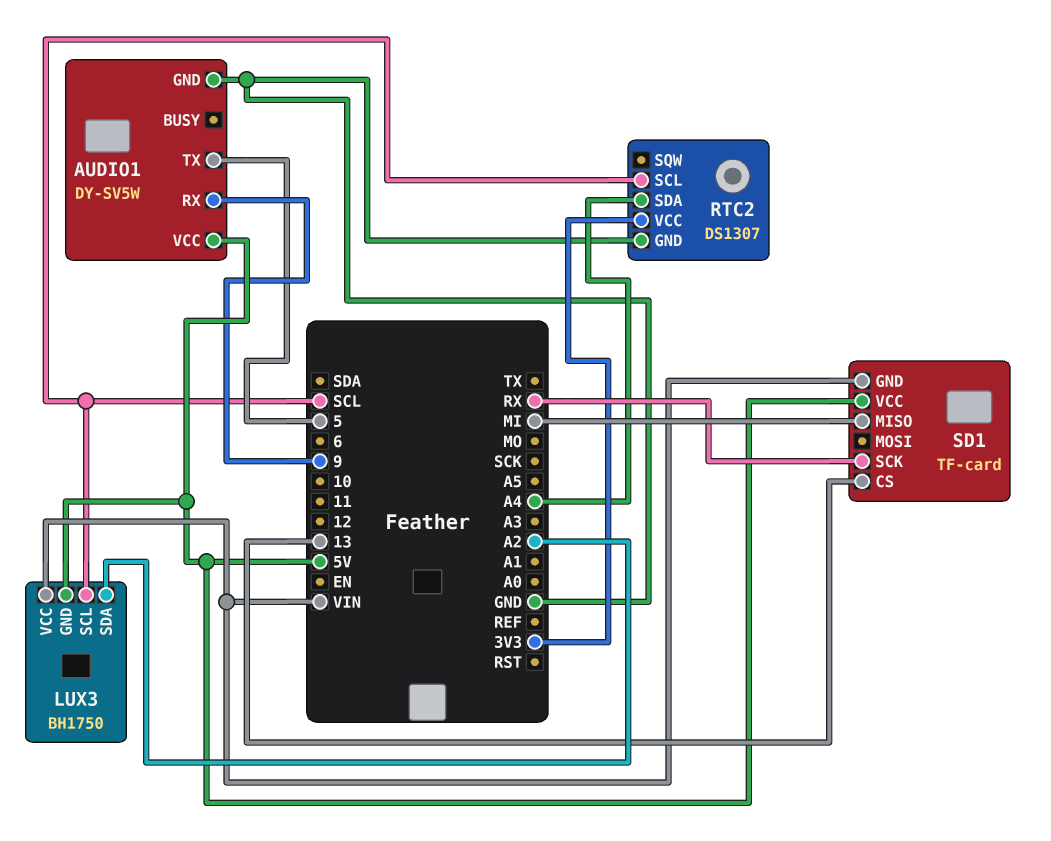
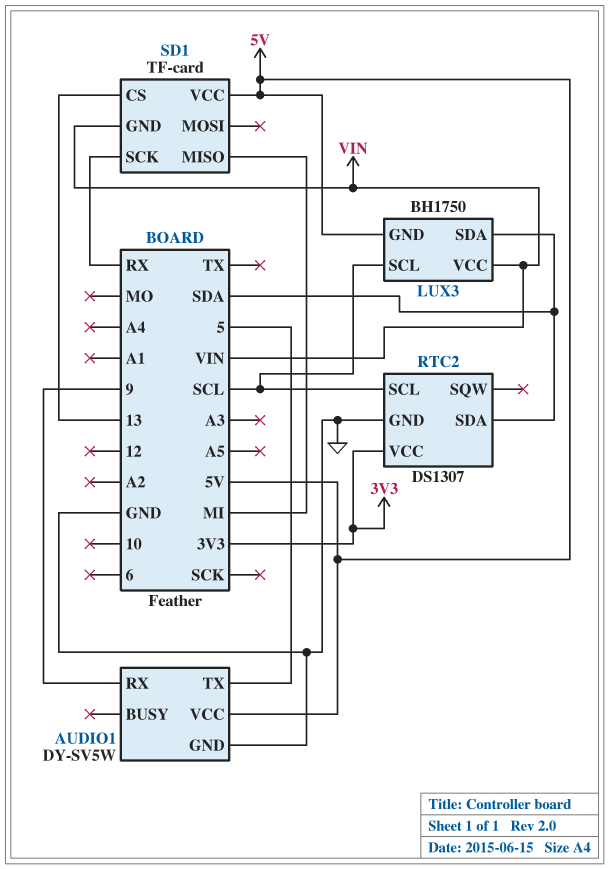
LUX3 pin SDA: A2 -> SDA
RTC2 pin SDA: A4 -> SDA

